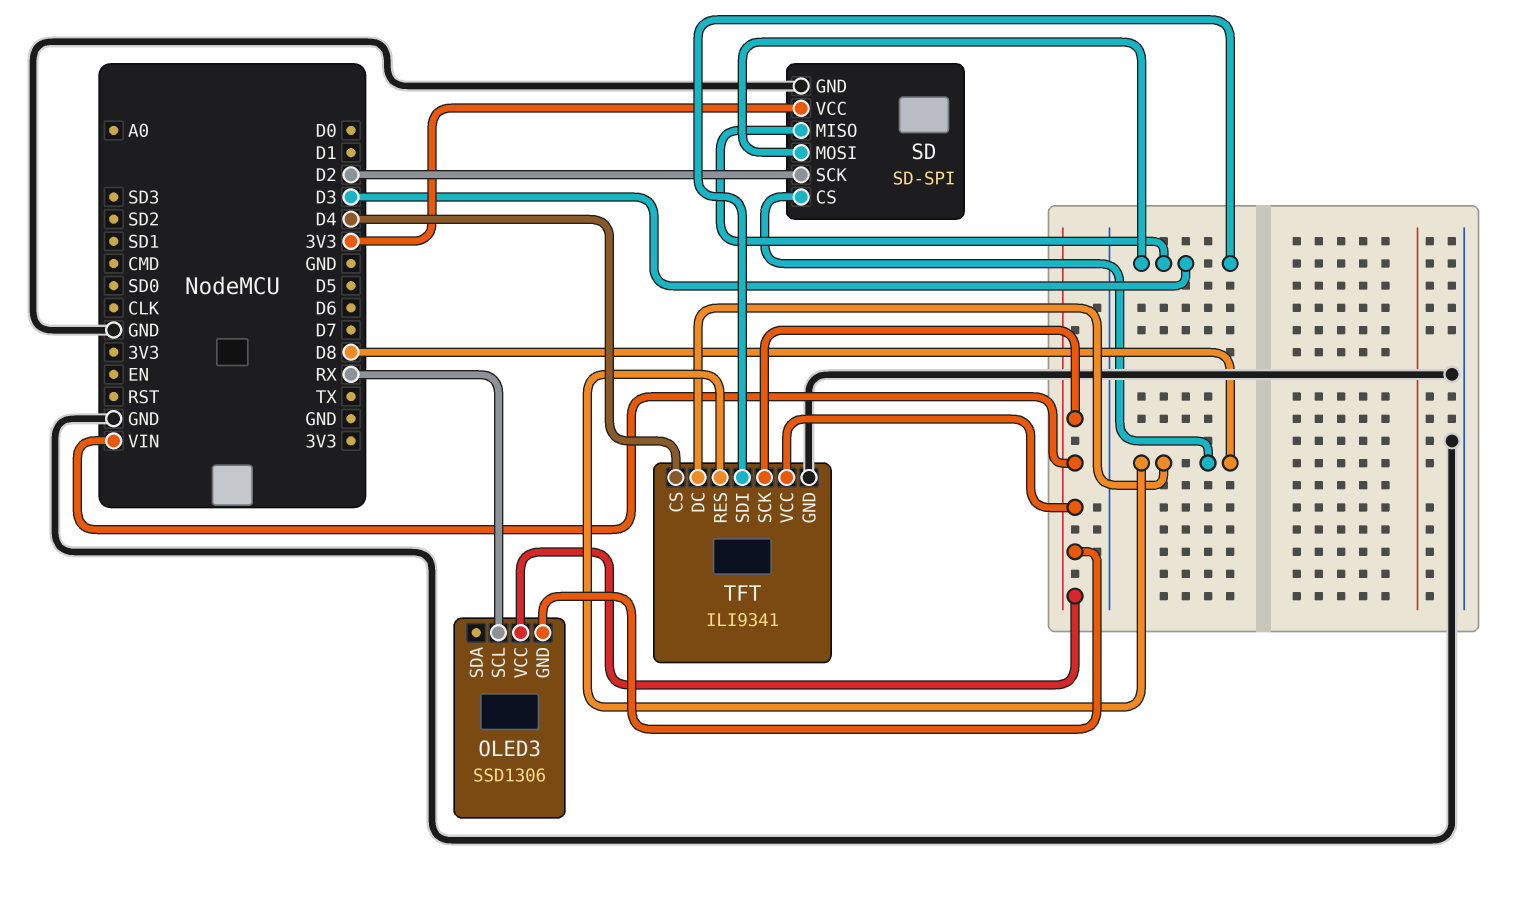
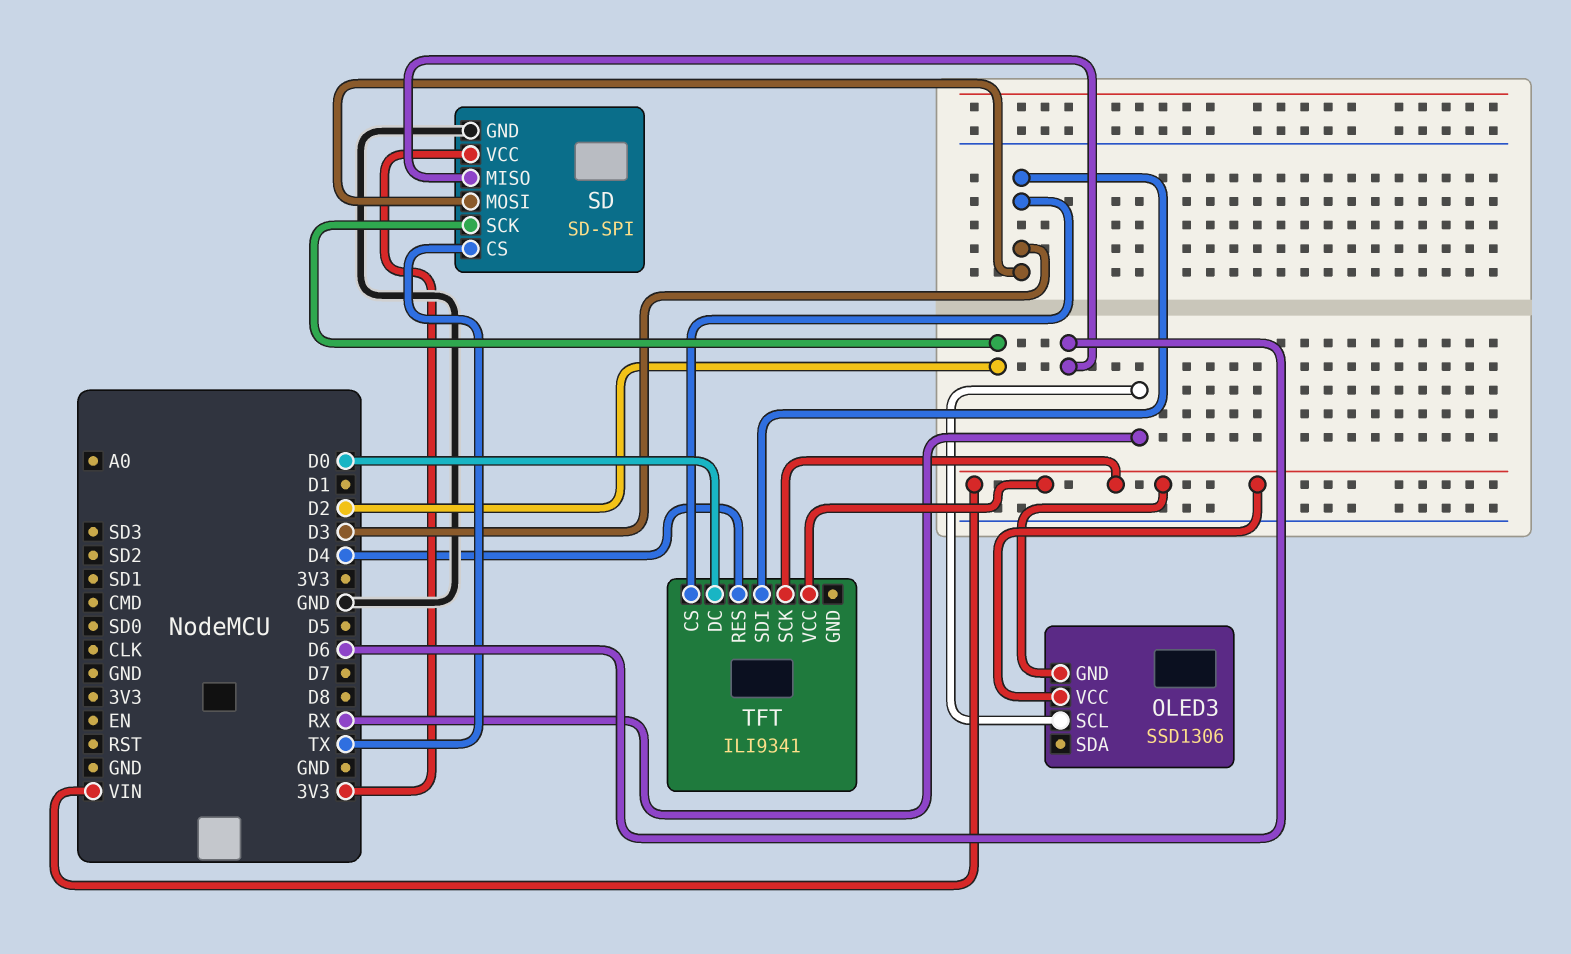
SD pin CS: D8 -> TX
SD pin MISO: D3 -> D6
TFT pin CS: D4 -> D3
TFT pin DC: D8 -> D0
TFT pin GND: GND -> none
TFT pin RES: D8 -> D4

